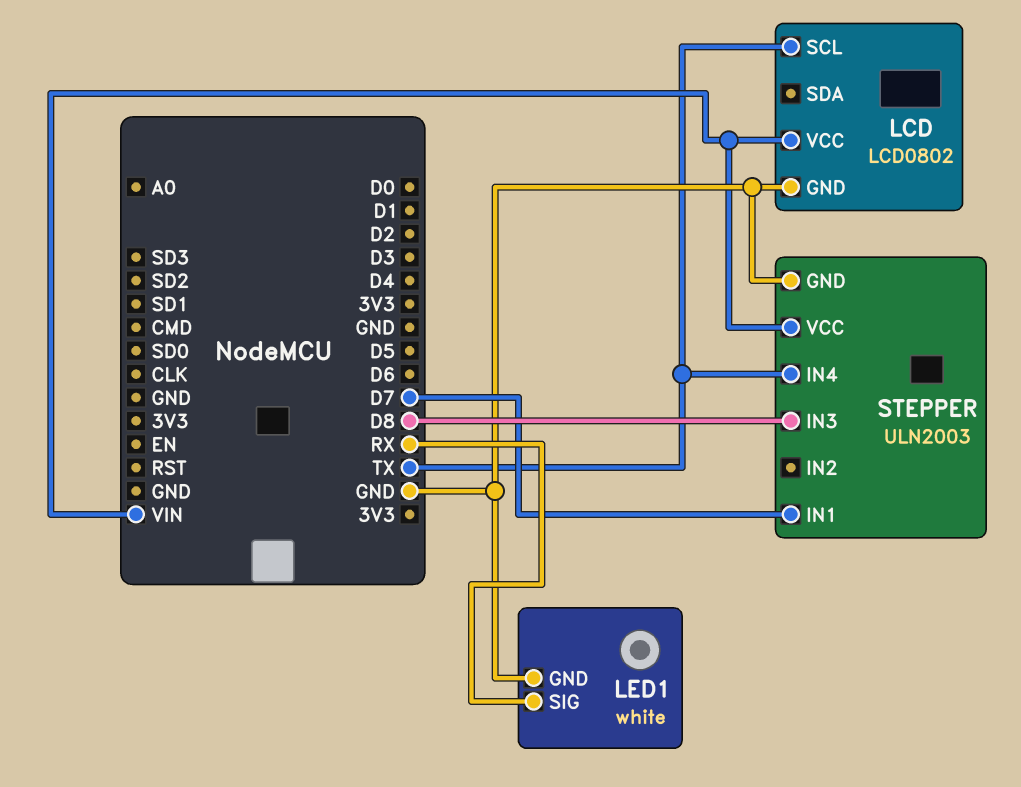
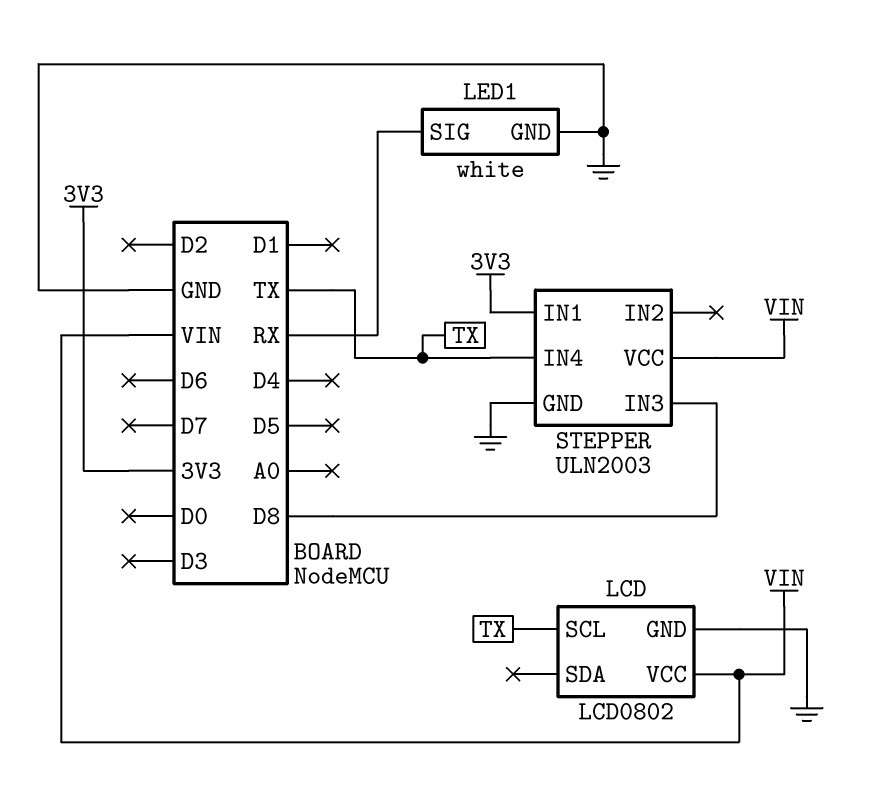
STEPPER pin IN1: D7 -> 3V3

